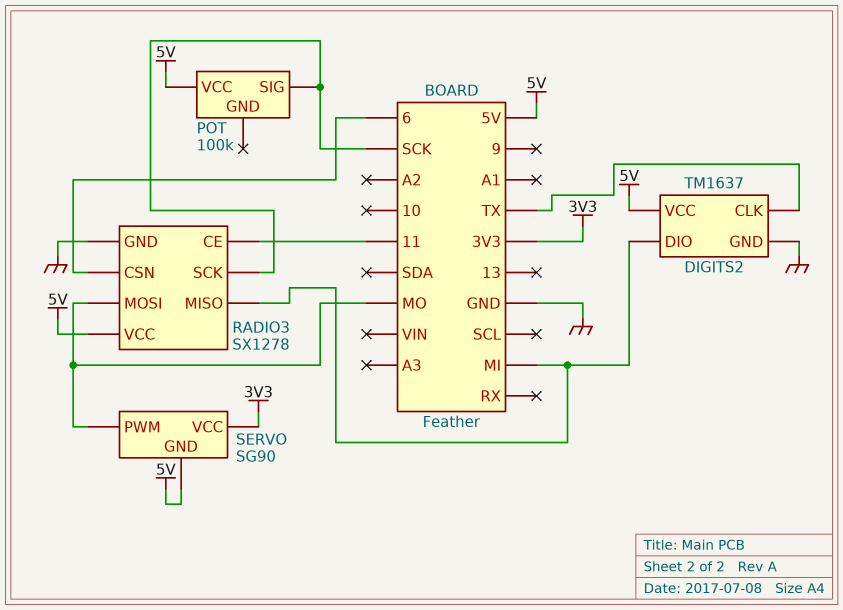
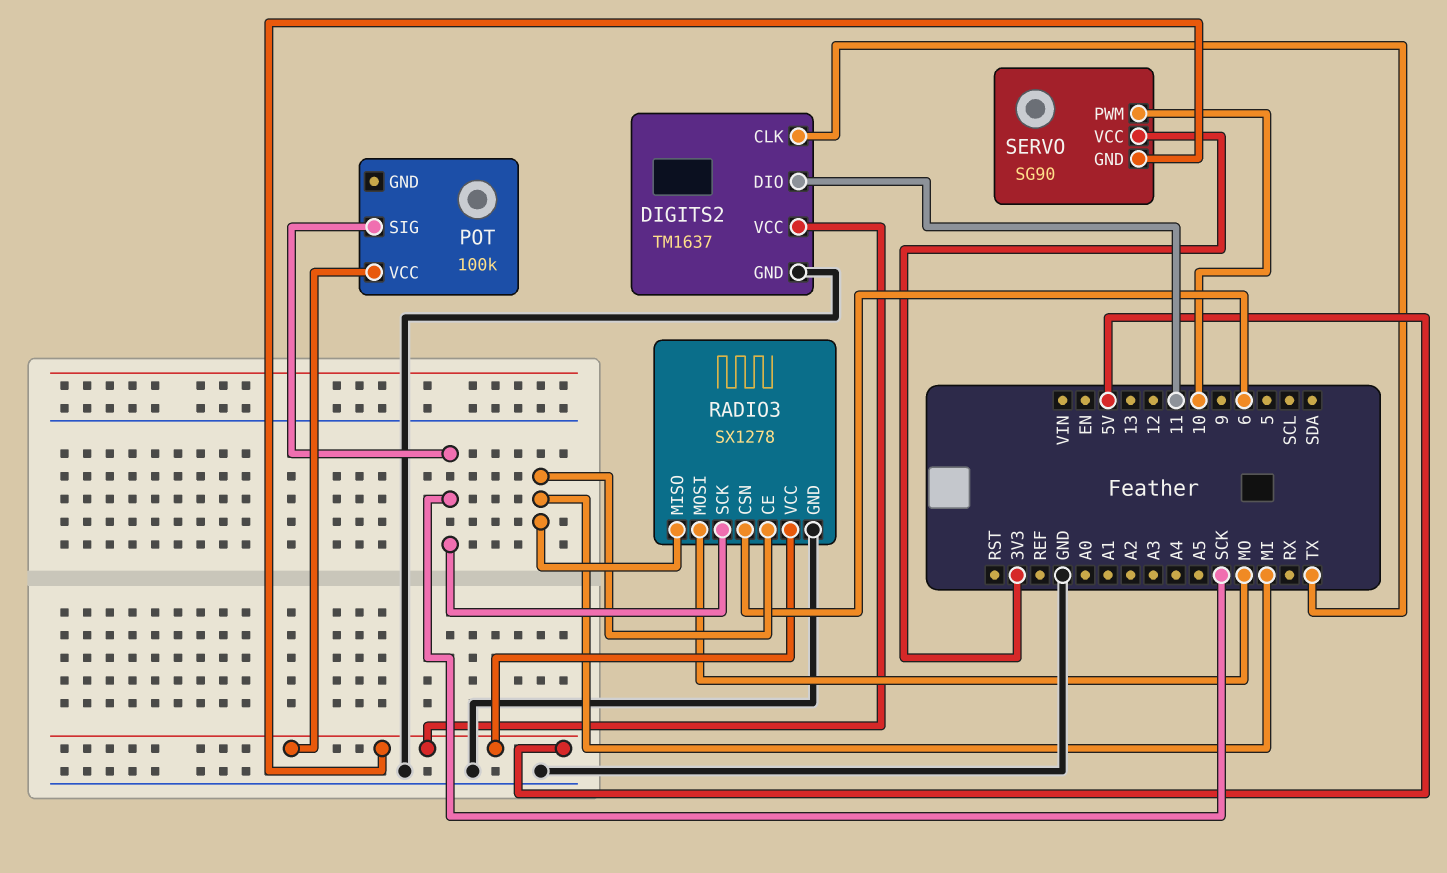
DIGITS2 pin DIO: MI -> 11
RADIO3 pin CE: 11 -> MI
SERVO pin PWM: MO -> 10

